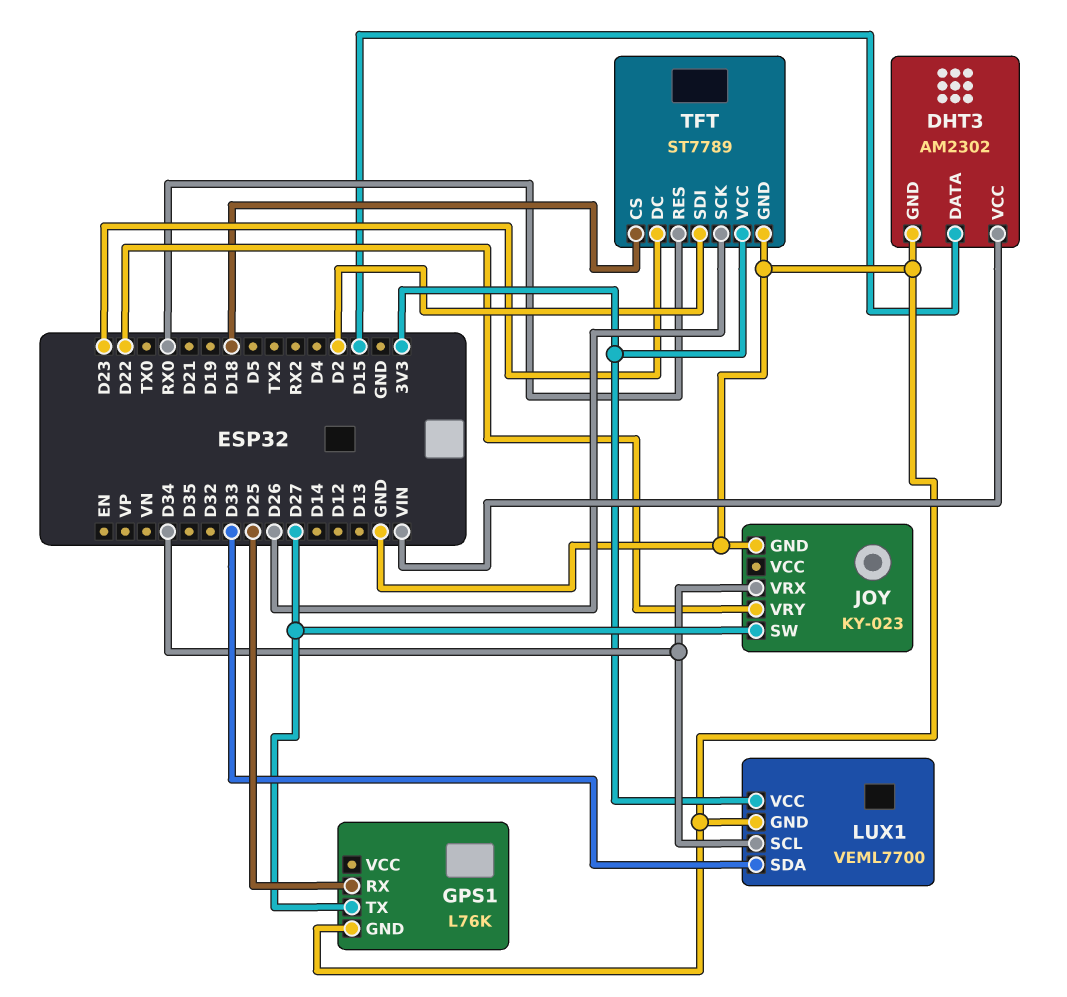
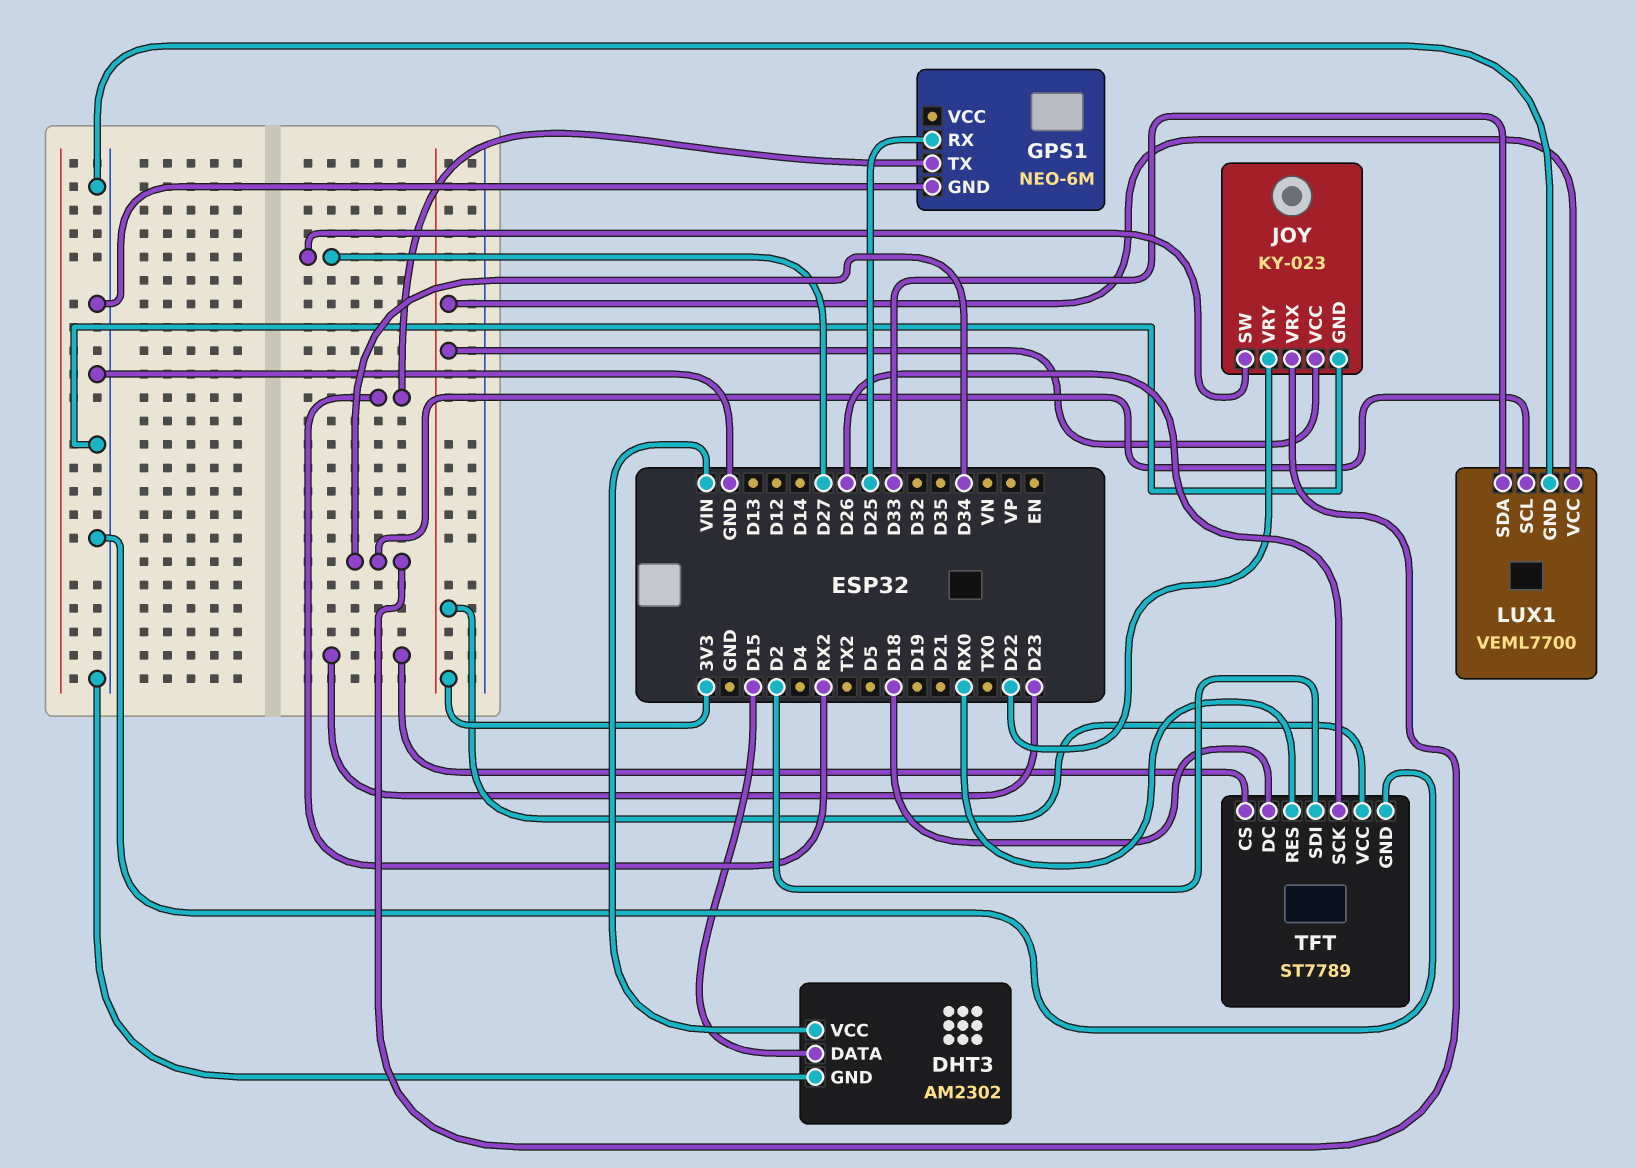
GPS1: L76K -> NEO-6M
GPS1 pin TX: D27 -> RX2
JOY pin VCC: none -> 3V3
TFT pin CS: D18 -> D23
TFT pin DC: D23 -> D18

